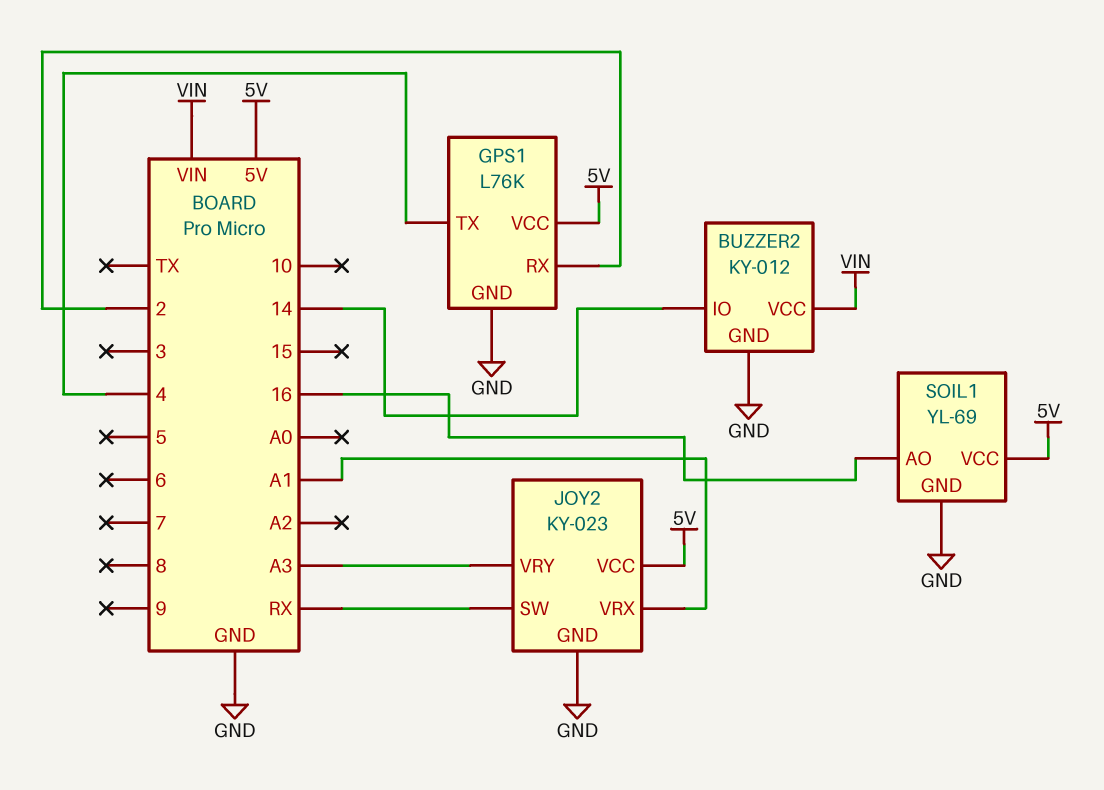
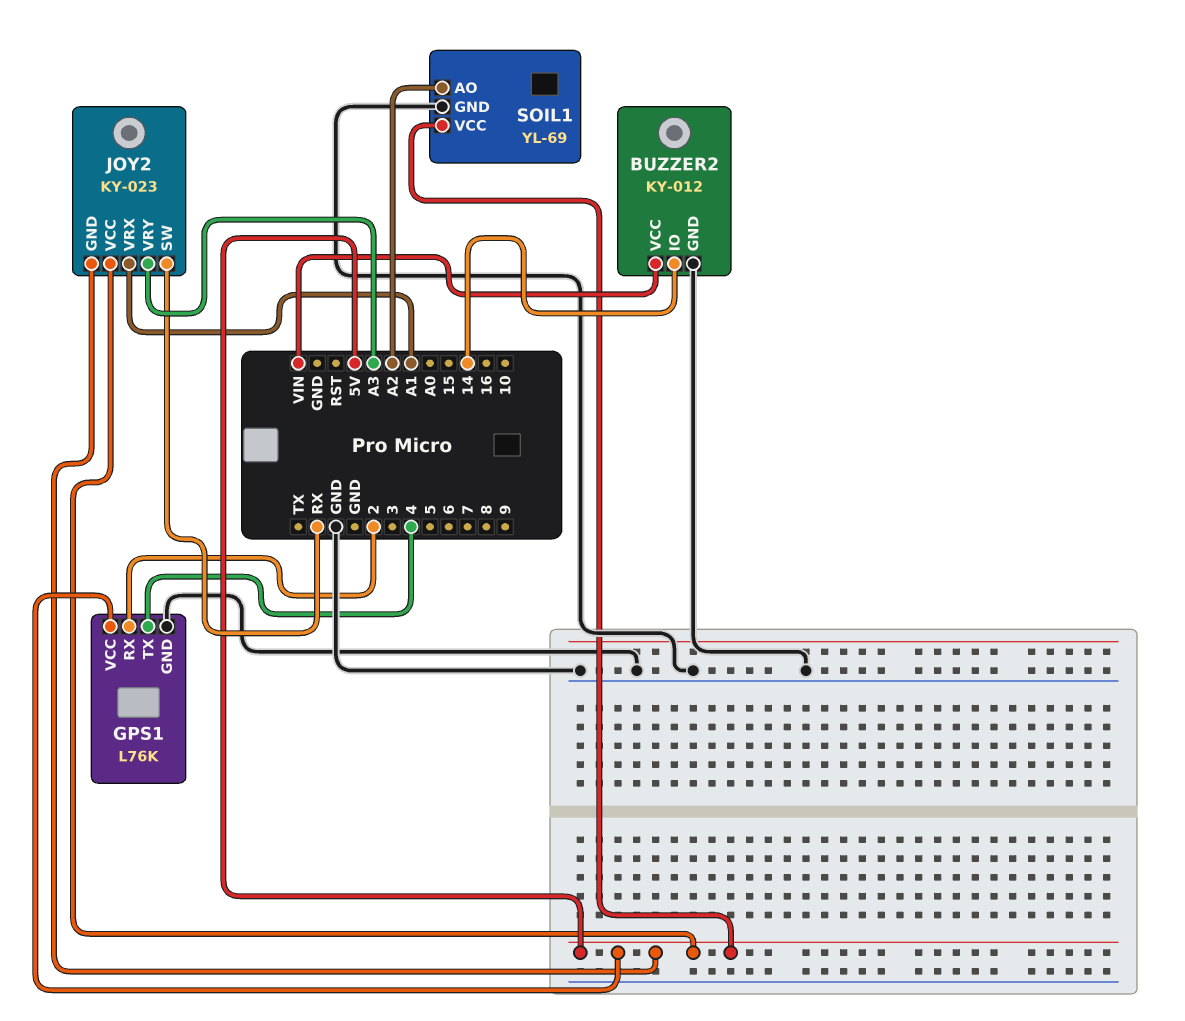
JOY2 pin GND: GND -> 5V
SOIL1 pin AO: 16 -> A2

